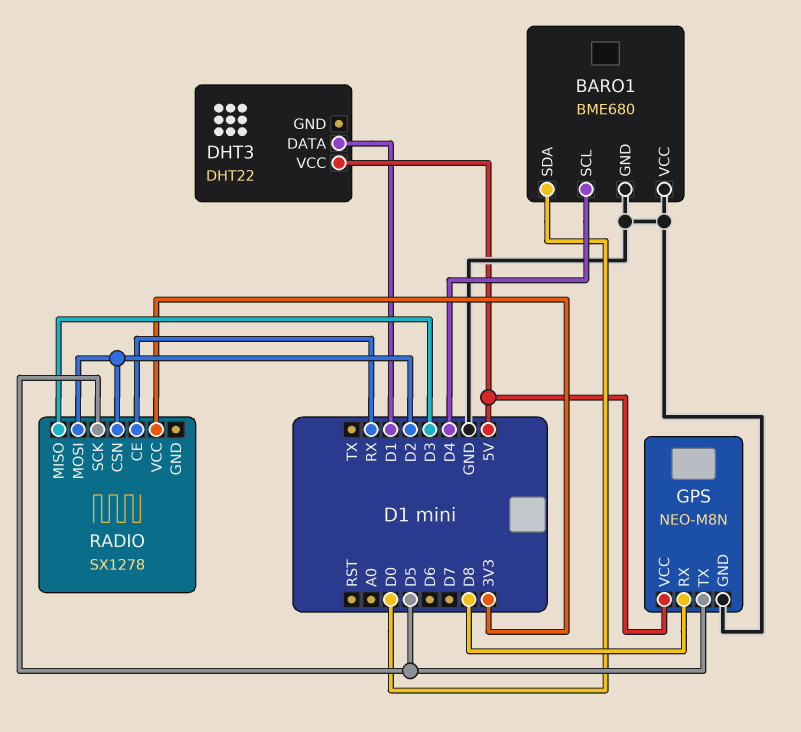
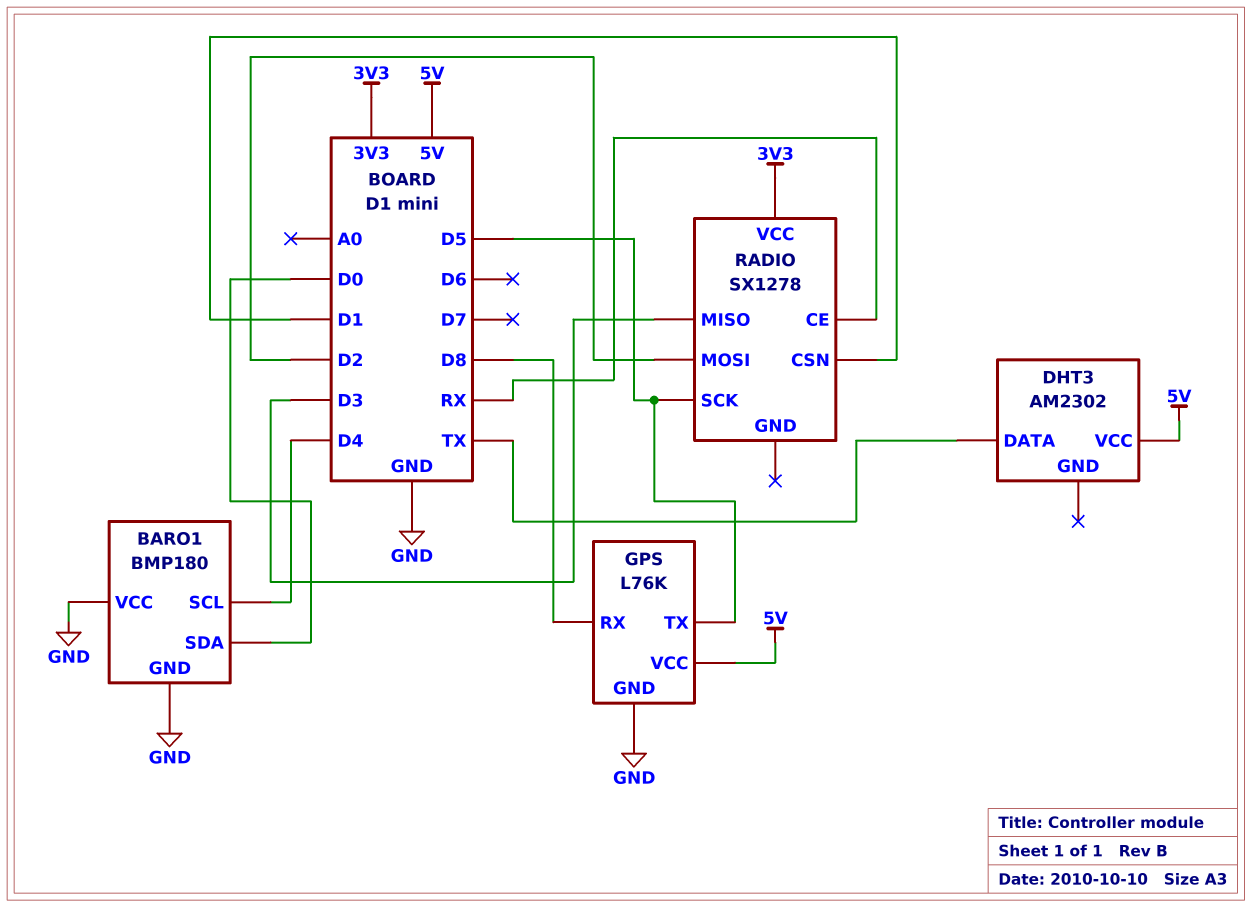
BARO1: BME680 -> BMP180
DHT3: DHT22 -> AM2302
DHT3 pin DATA: D1 -> TX
GPS: NEO-M8N -> L76K
RADIO pin CSN: D2 -> D1

